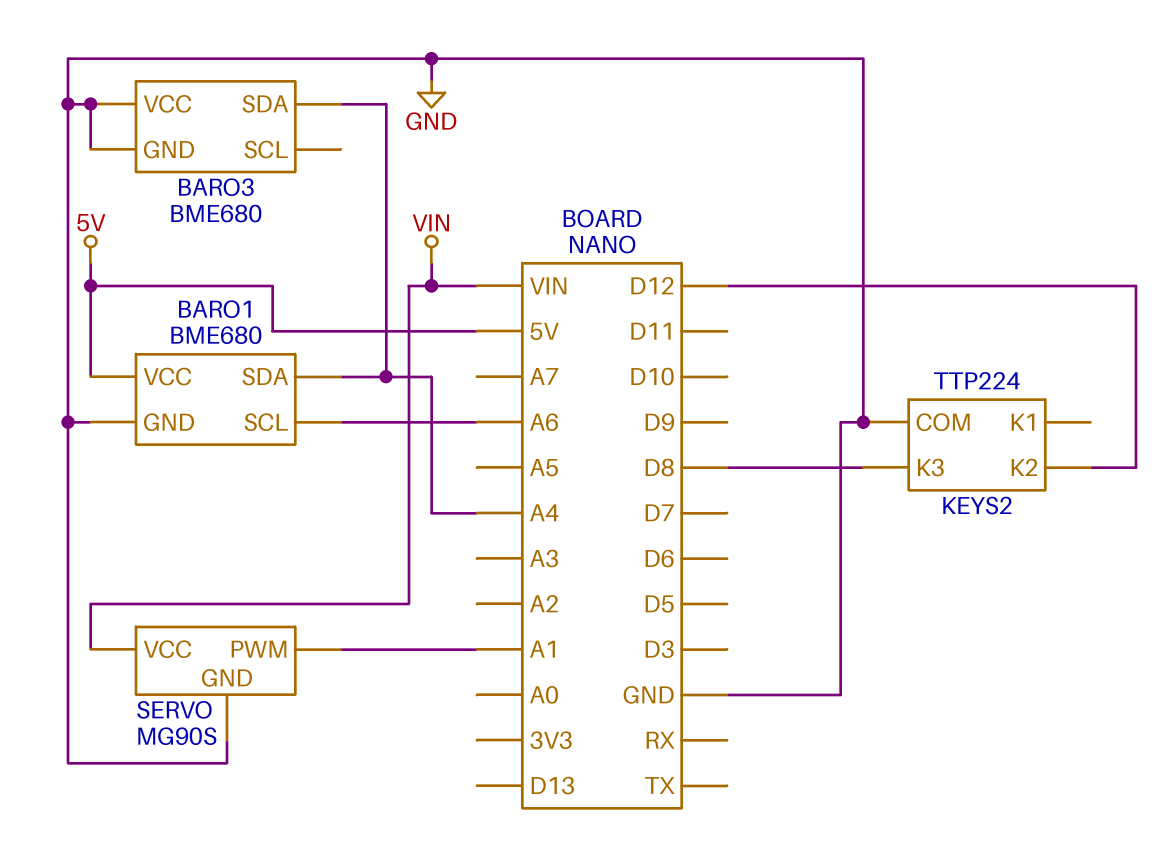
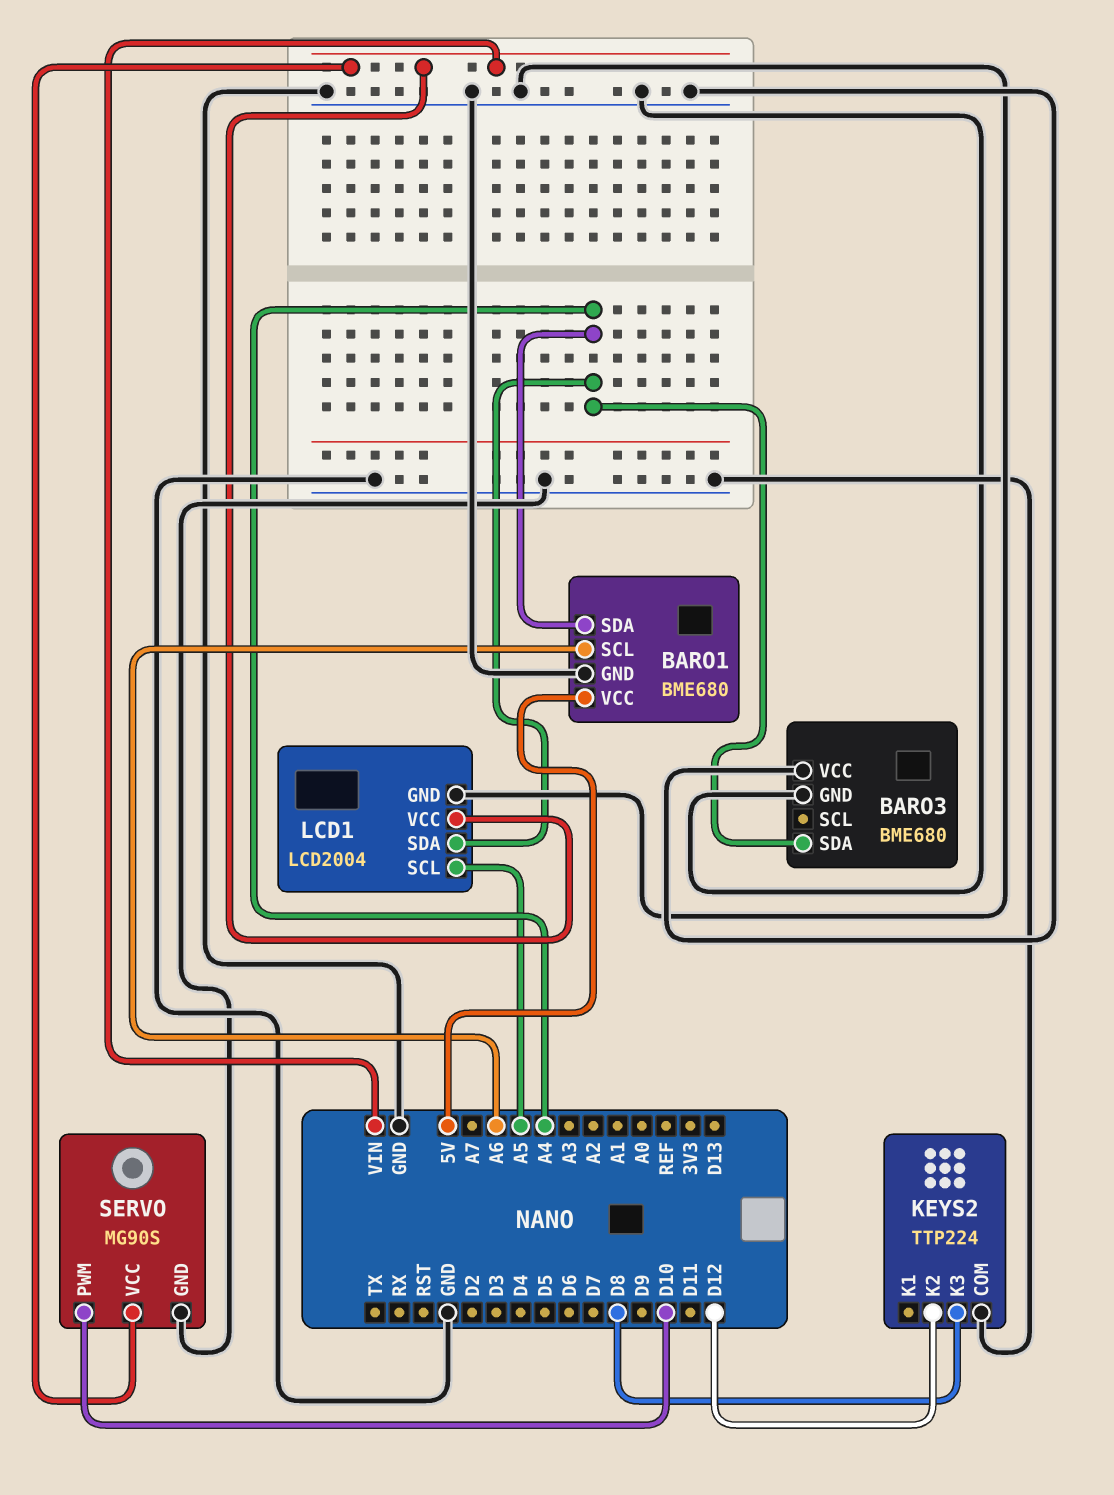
LCD1: none -> LCD2004
LCD1 pin GND: none -> GND
LCD1 pin SCL: none -> A5
LCD1 pin SDA: none -> A4
LCD1 pin VCC: none -> VIN
SERVO pin PWM: A1 -> D10

